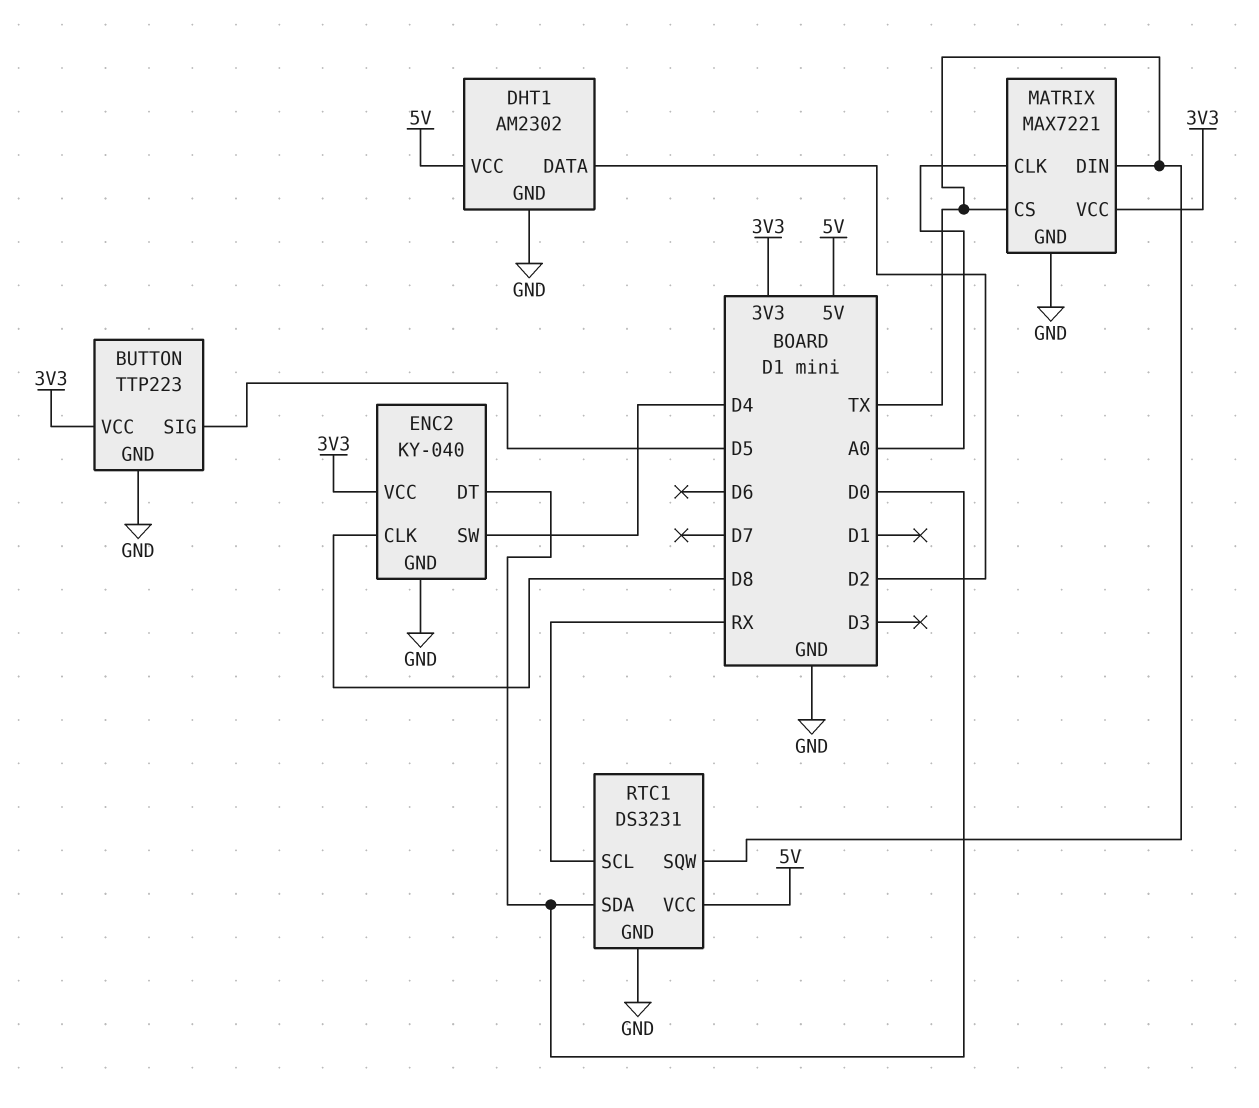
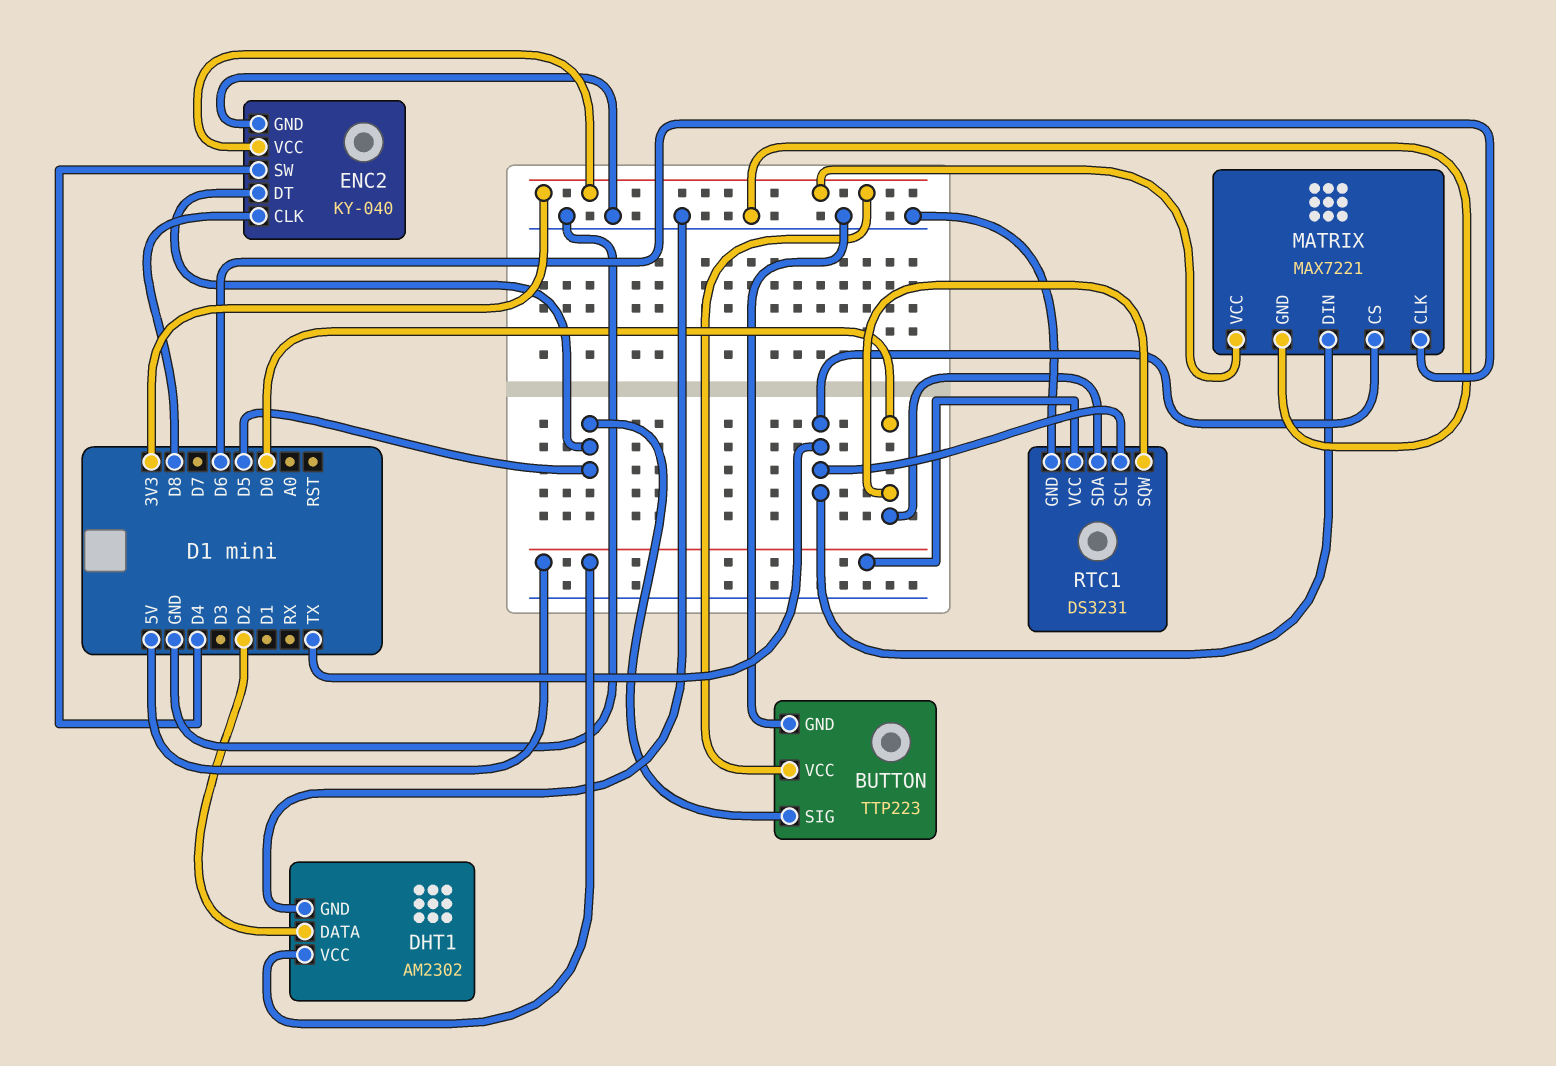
ENC2 pin DT: D0 -> D5
MATRIX pin CLK: A0 -> D6
RTC1 pin SCL: RX -> TX
RTC1 pin SQW: TX -> D0

